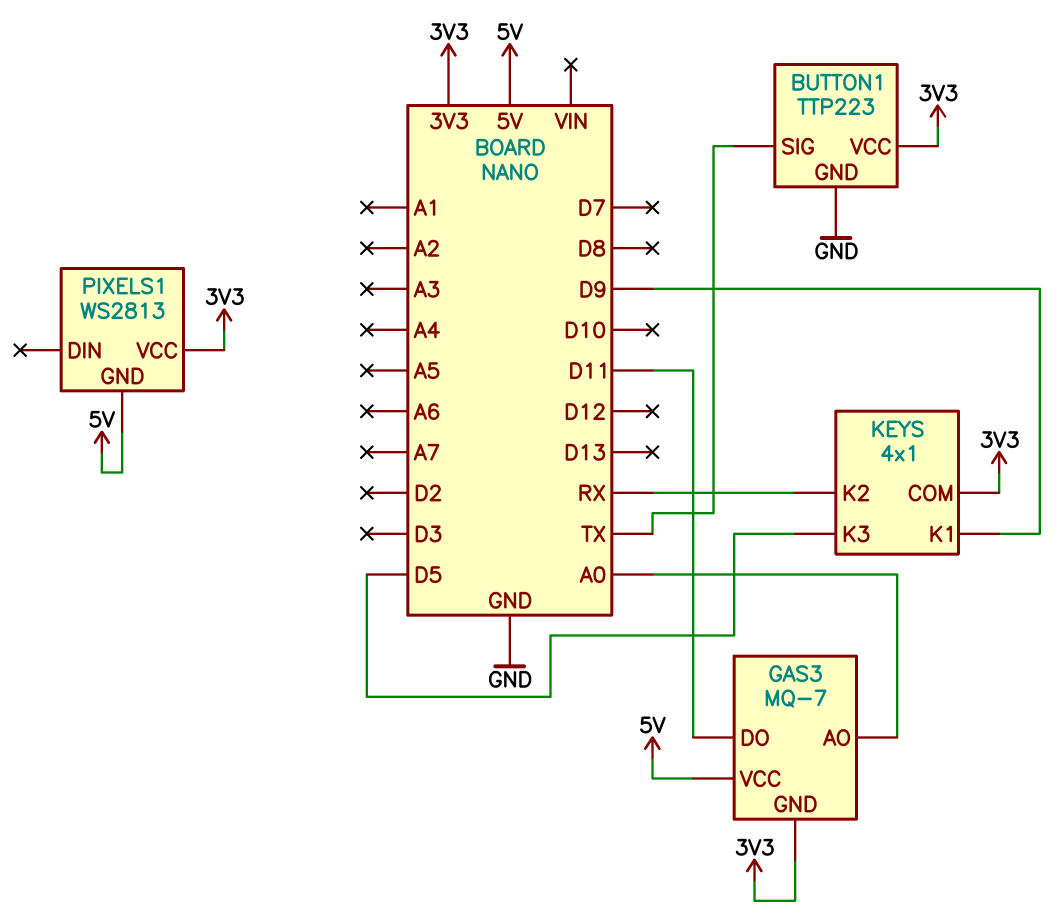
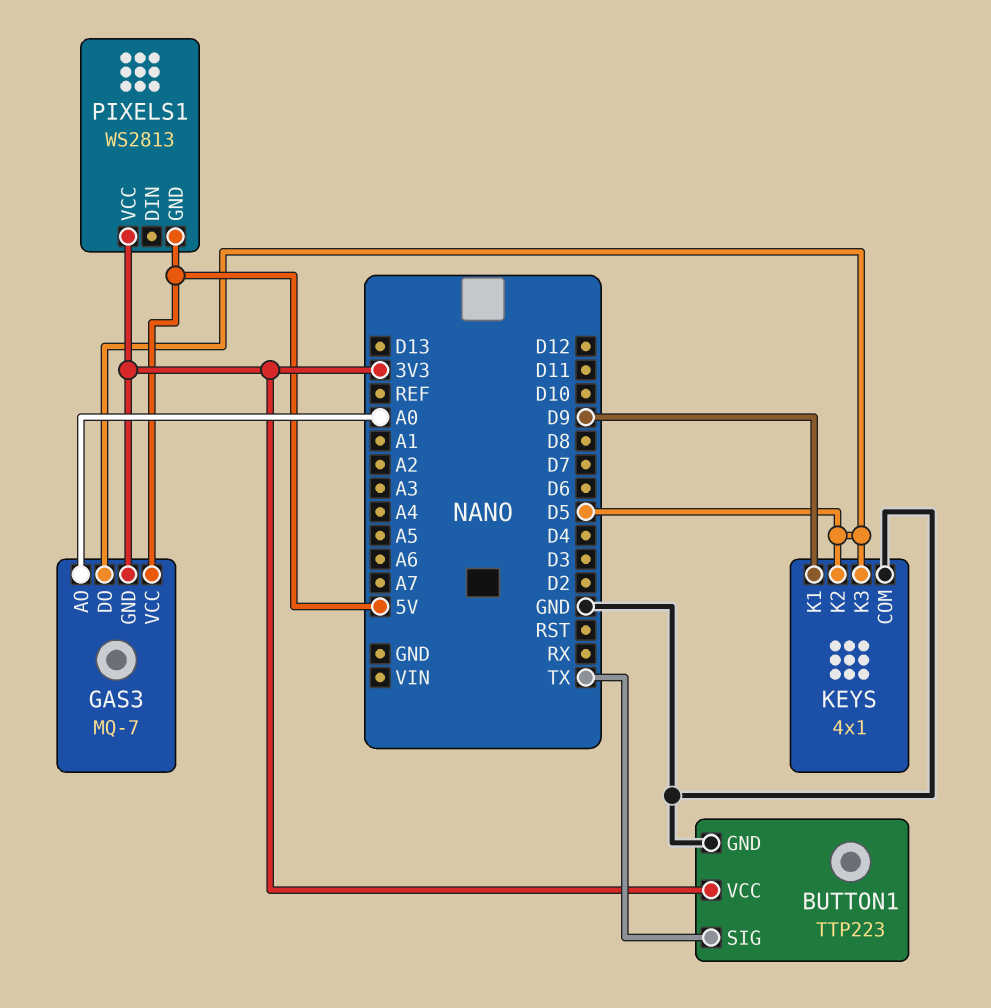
GAS3 pin DO: D11 -> D5
KEYS pin COM: 3V3 -> GND
KEYS pin K2: RX -> D5

